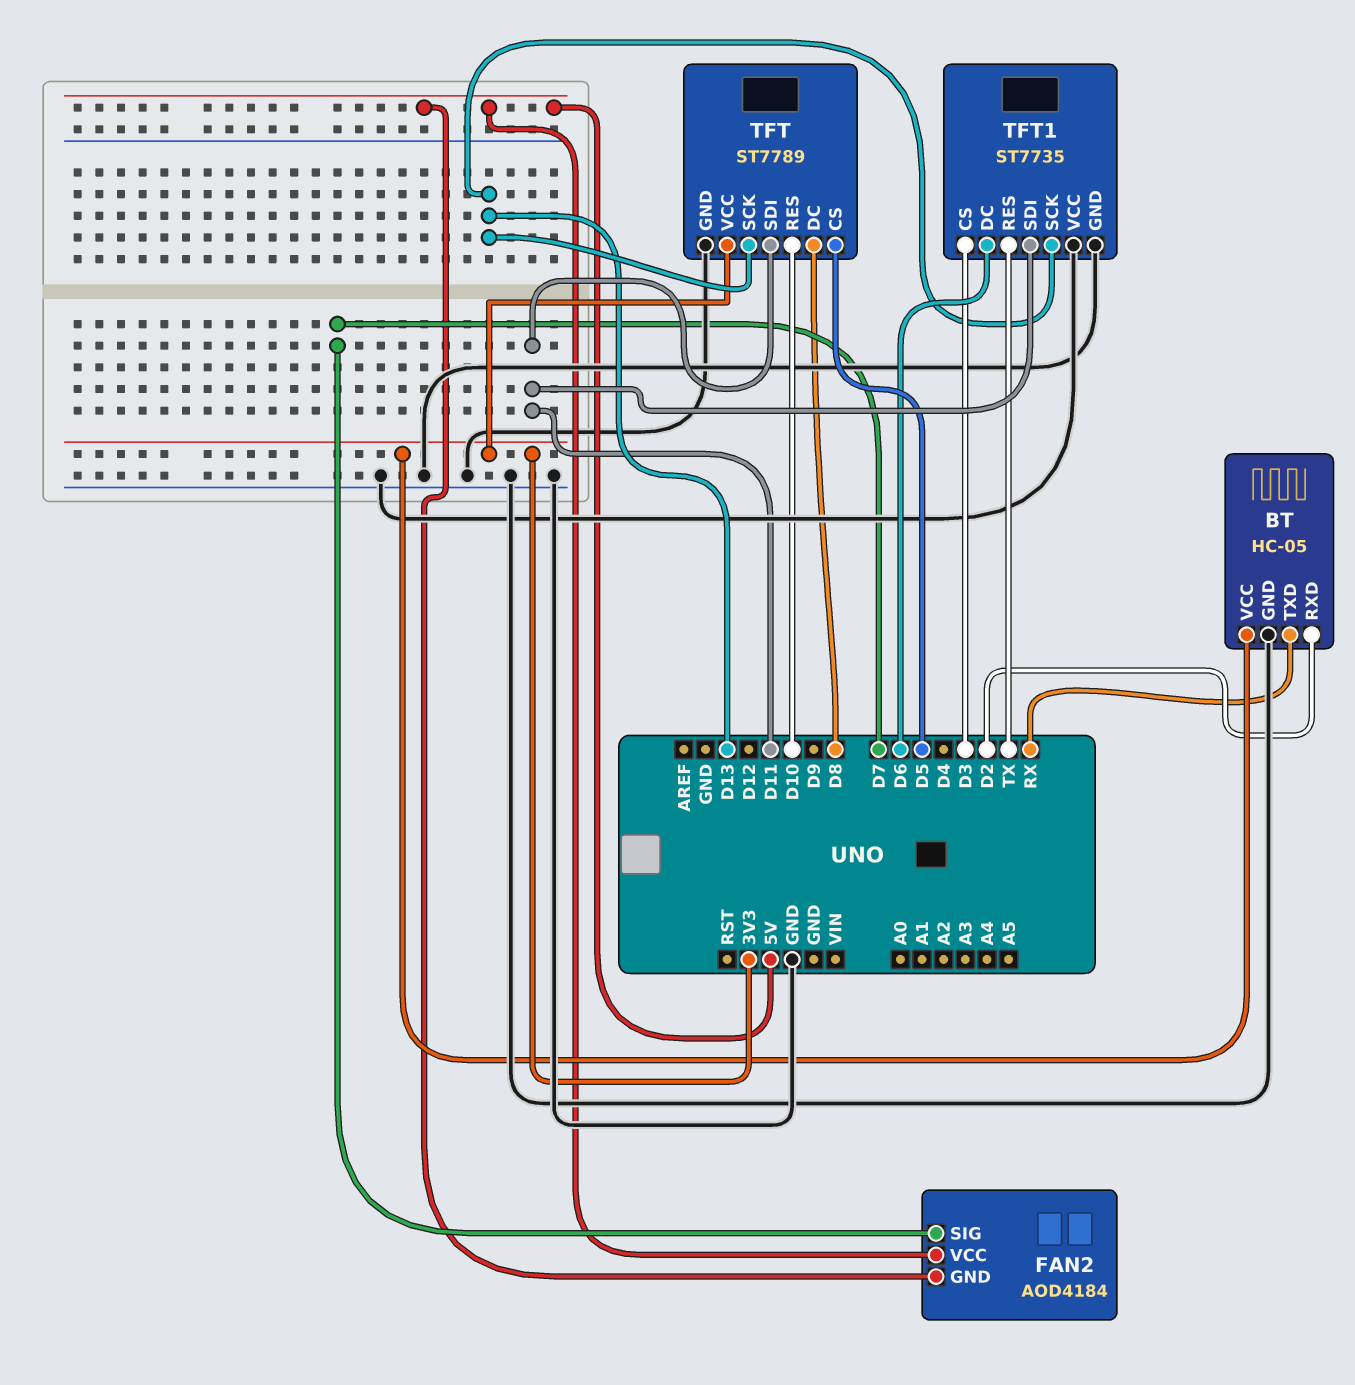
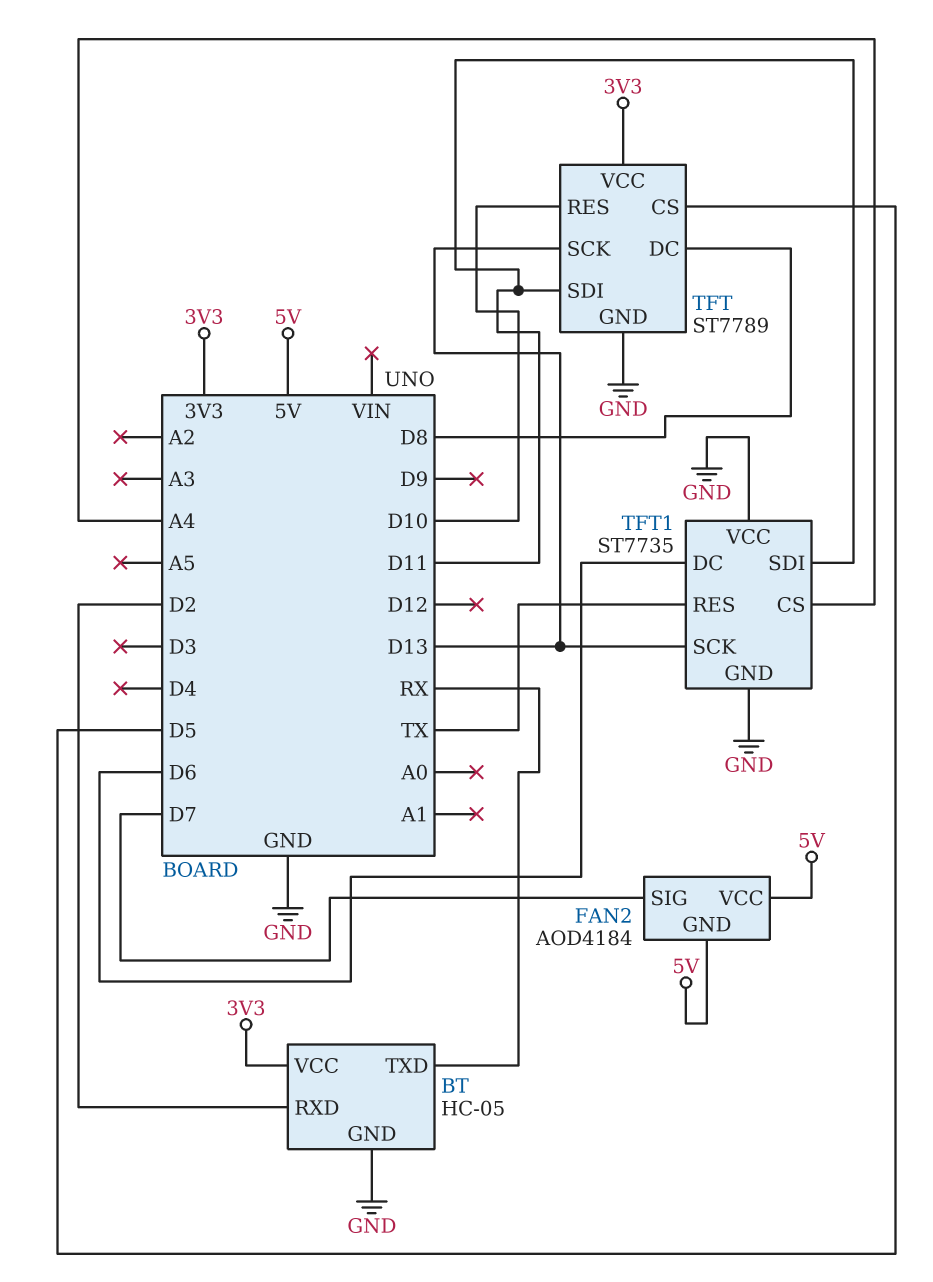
TFT1 pin CS: D3 -> A4

